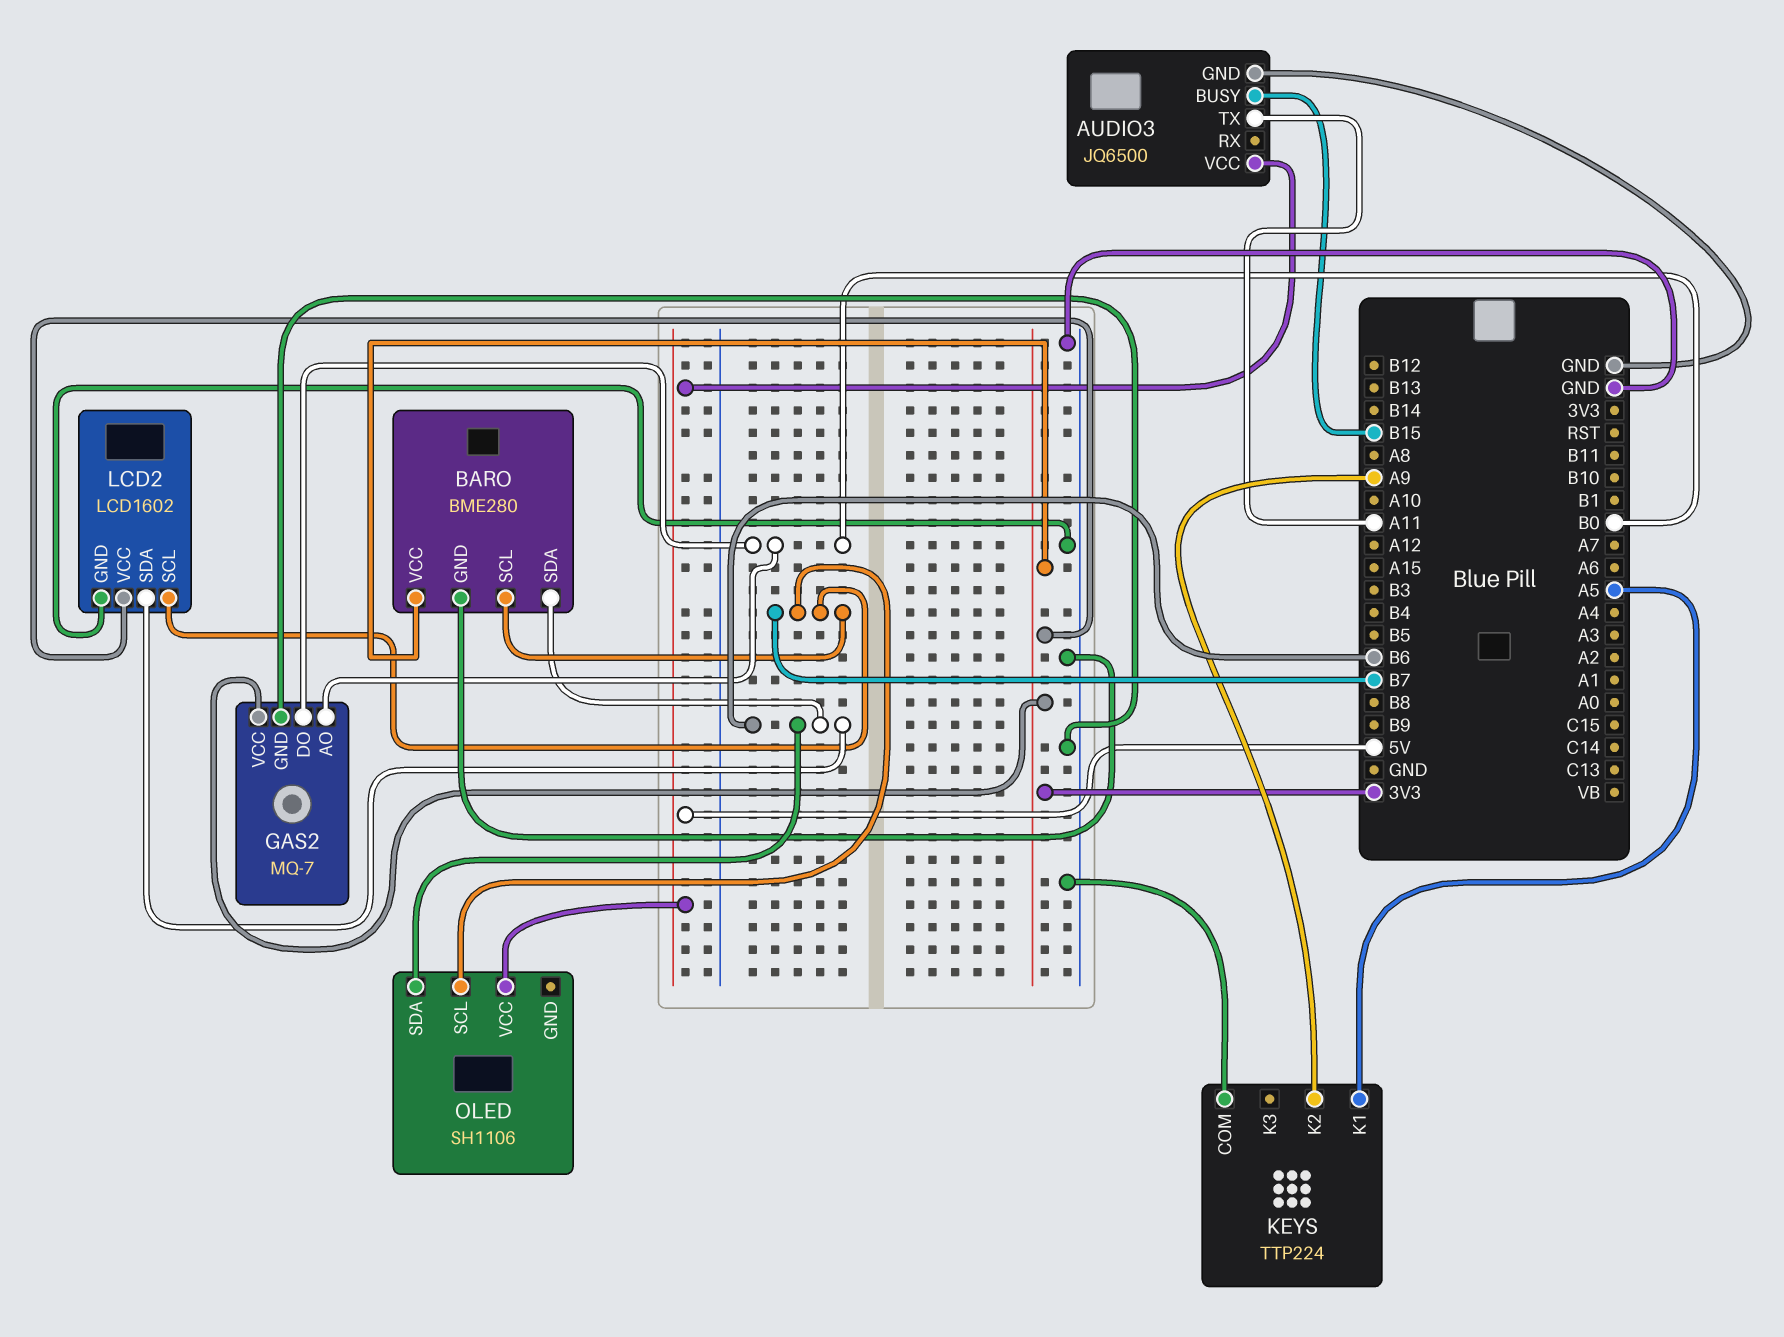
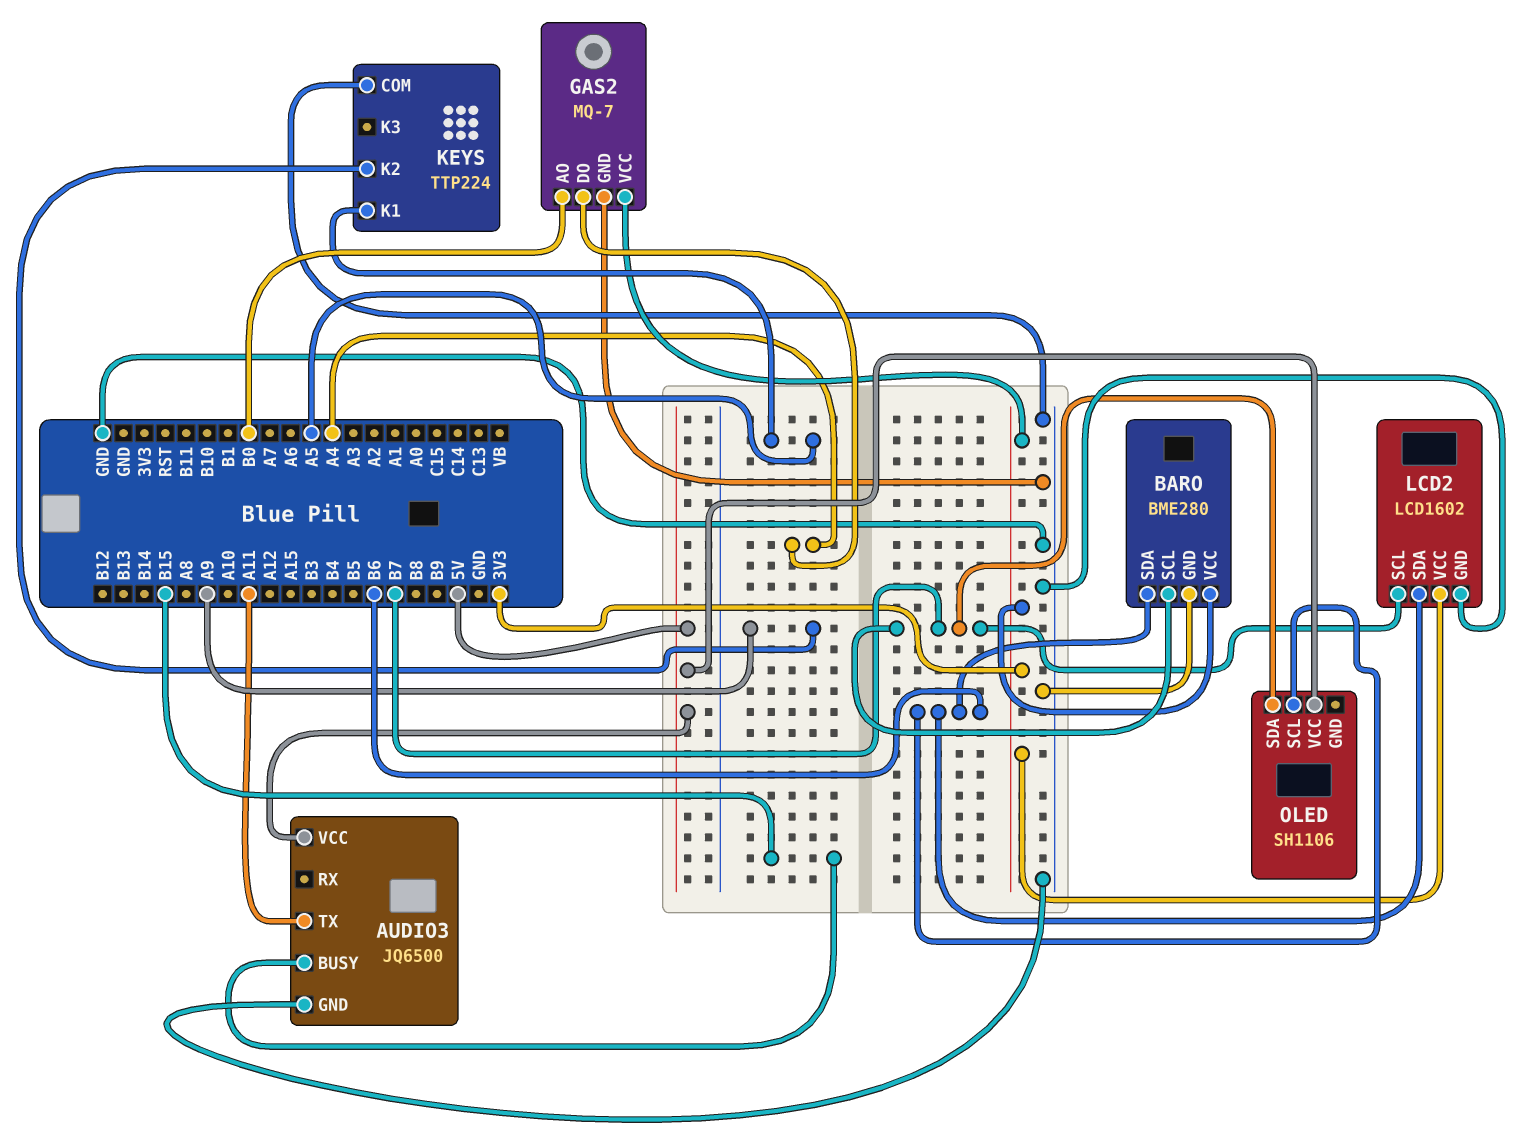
GAS2 pin DO: B0 -> A4
OLED pin SCL: B7 -> B6
OLED pin SDA: B6 -> B7

